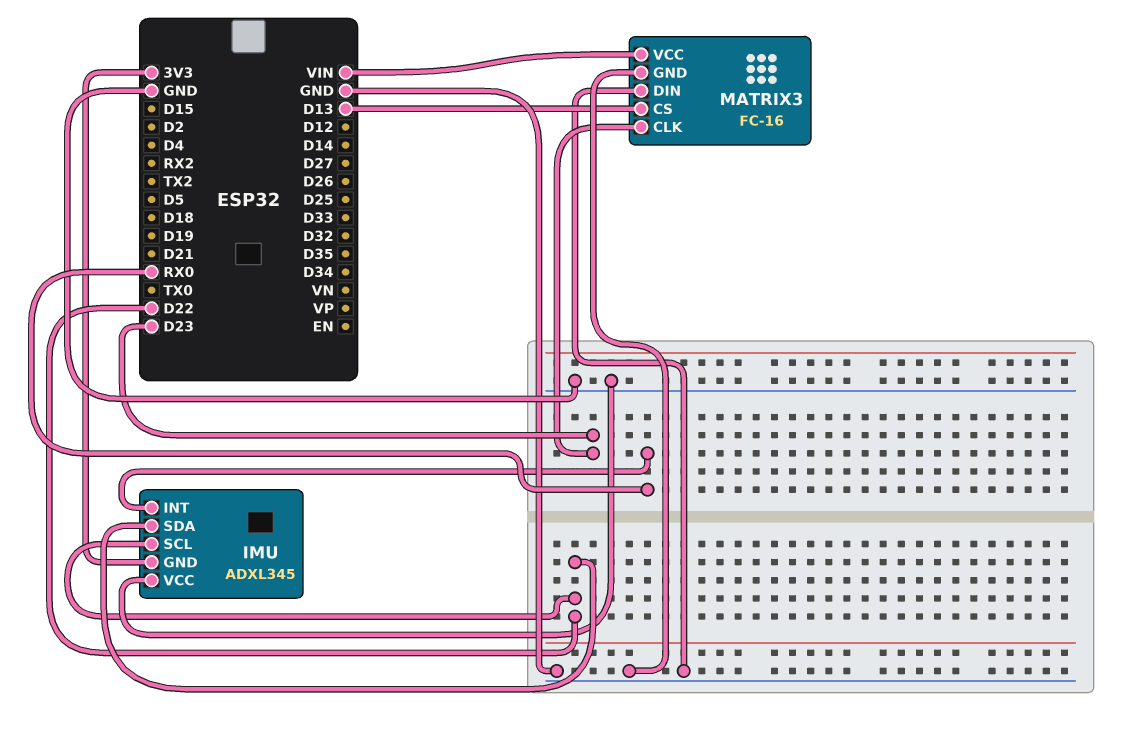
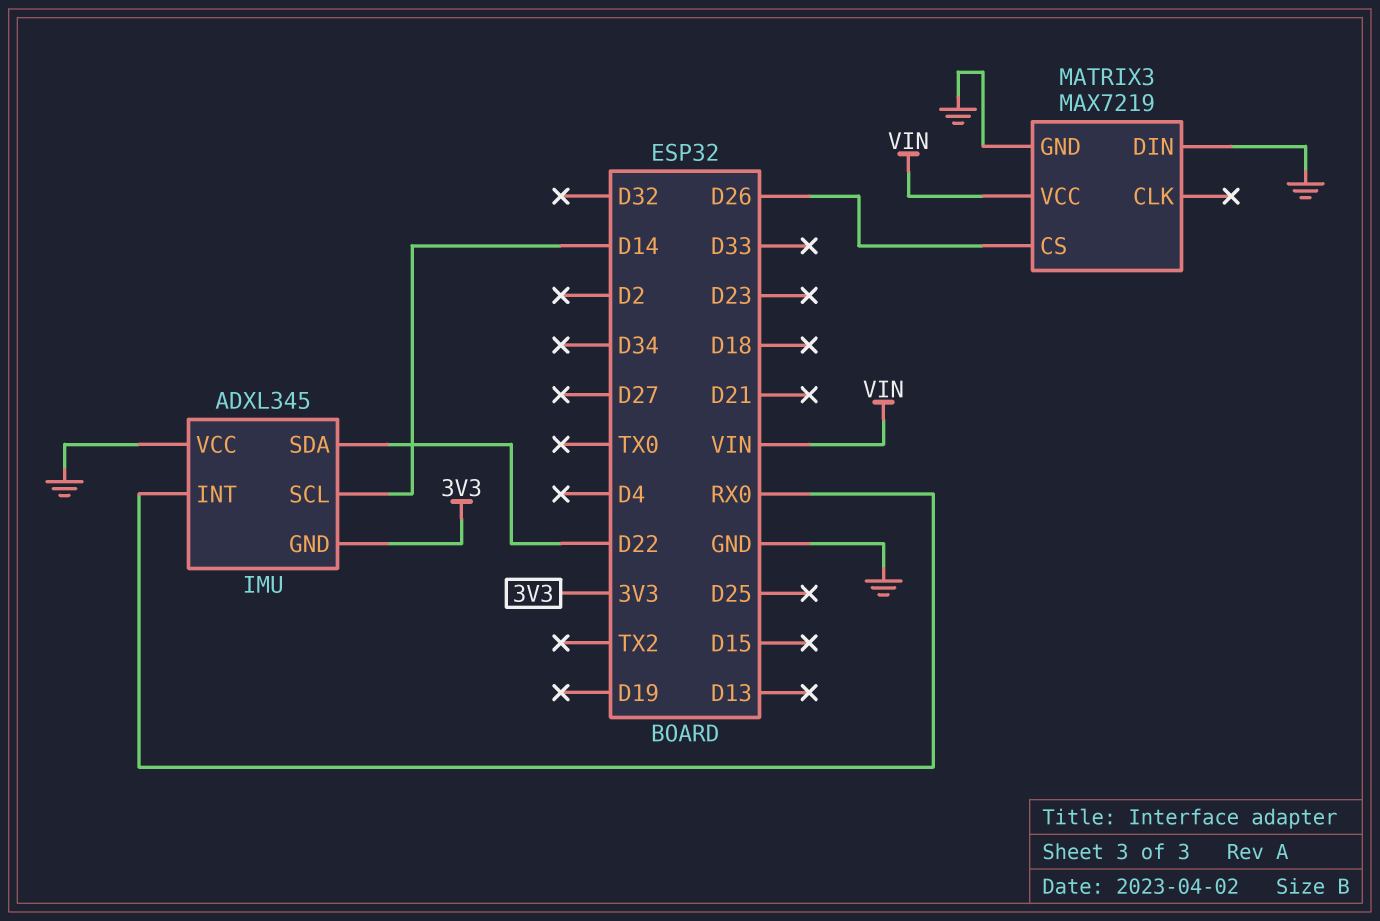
IMU pin SCL: D22 -> D14
MATRIX3: FC-16 -> MAX7219
MATRIX3 pin CLK: D23 -> none
MATRIX3 pin CS: D13 -> D26

